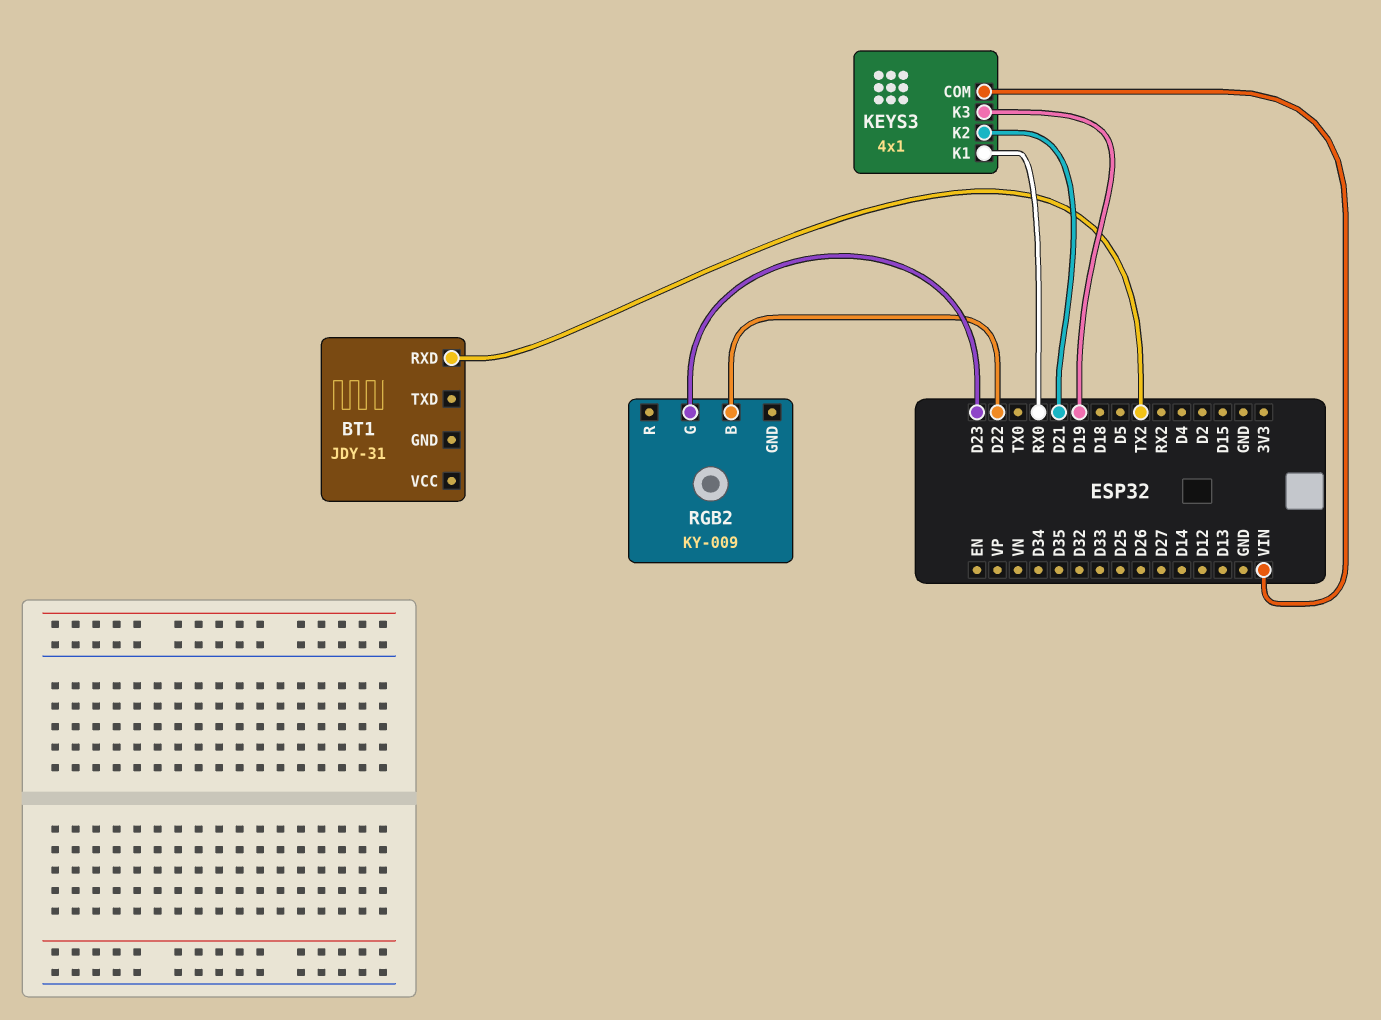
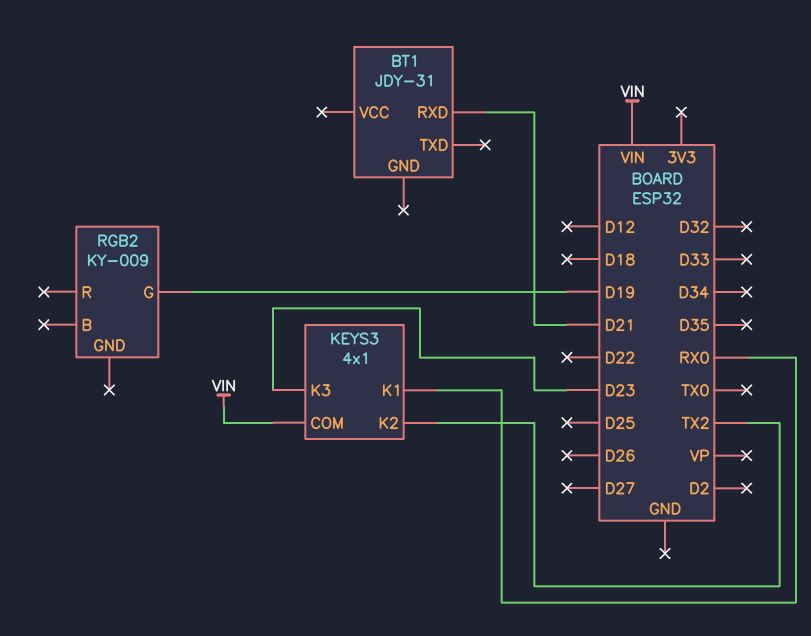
BT1 pin RXD: TX2 -> D21
KEYS3 pin K2: D21 -> TX2
KEYS3 pin K3: D19 -> D23
RGB2 pin B: D22 -> none
RGB2 pin G: D23 -> D19

